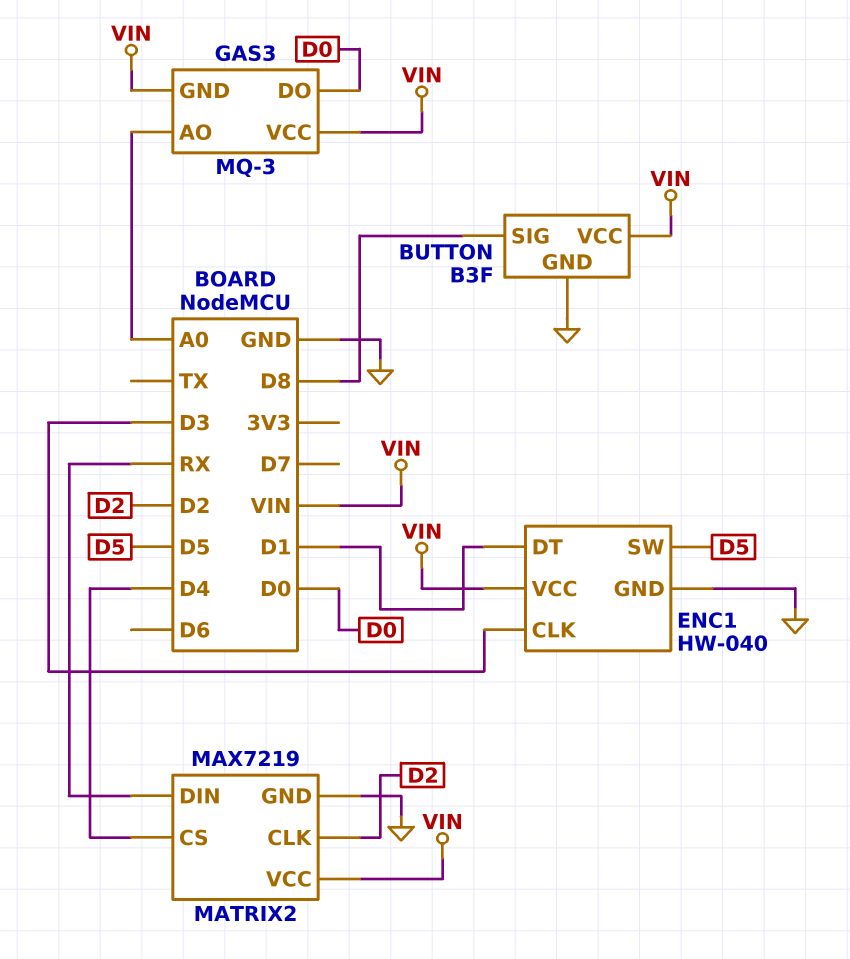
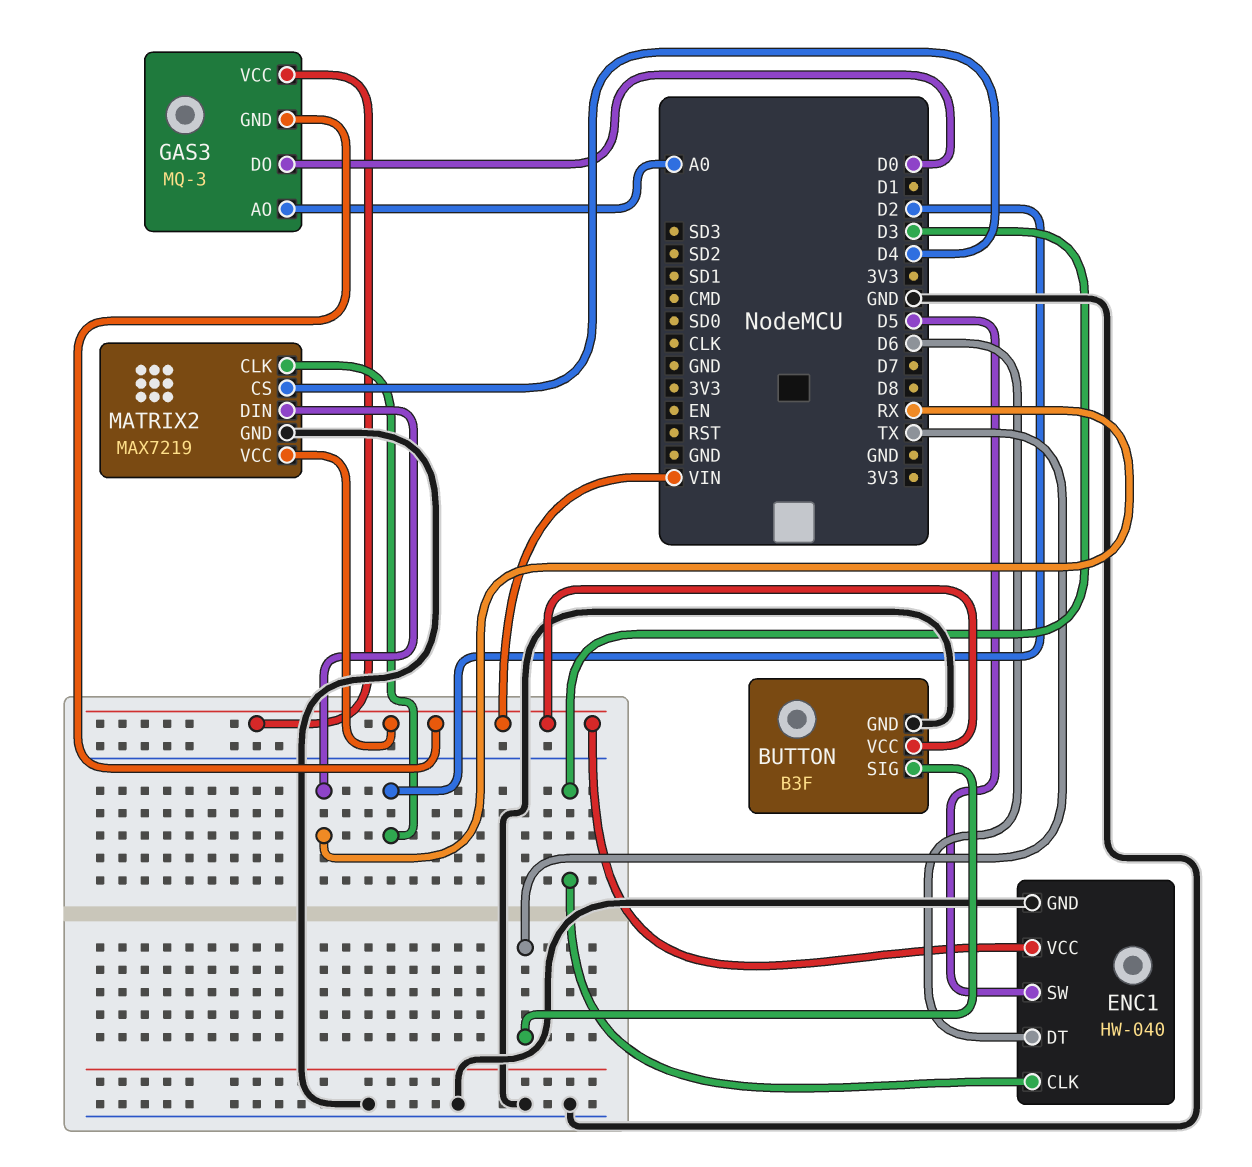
BUTTON pin SIG: D8 -> TX
ENC1 pin DT: D1 -> D6

